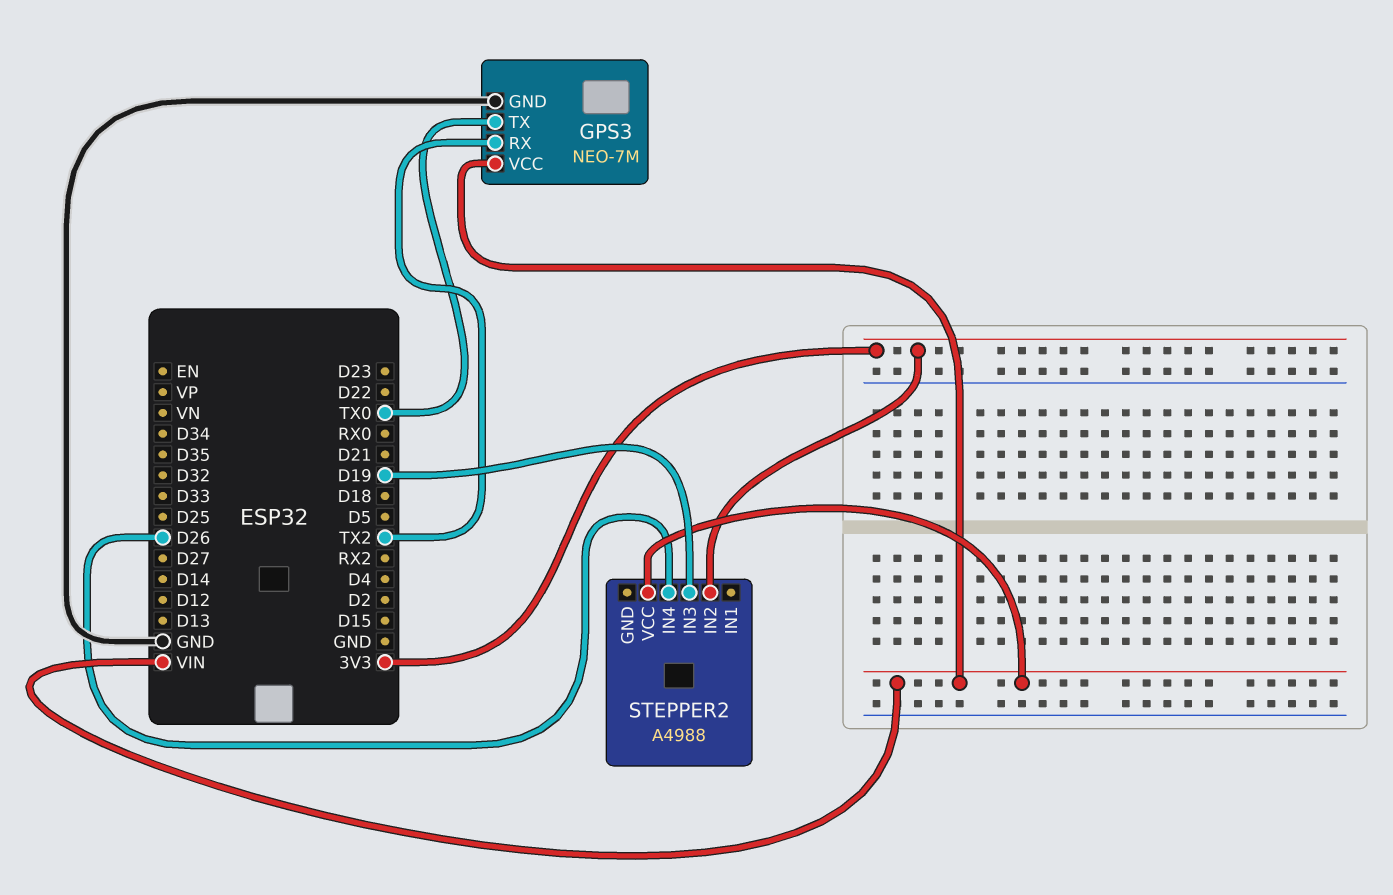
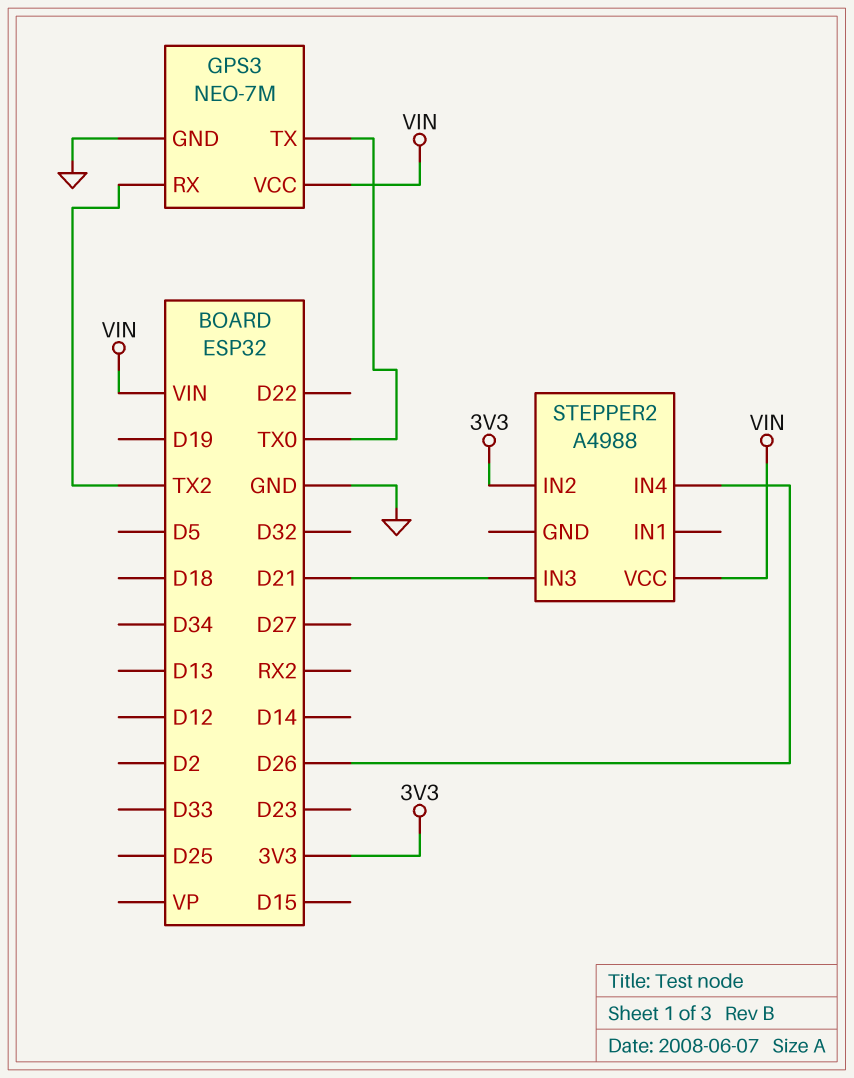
STEPPER2 pin IN3: D19 -> D21

